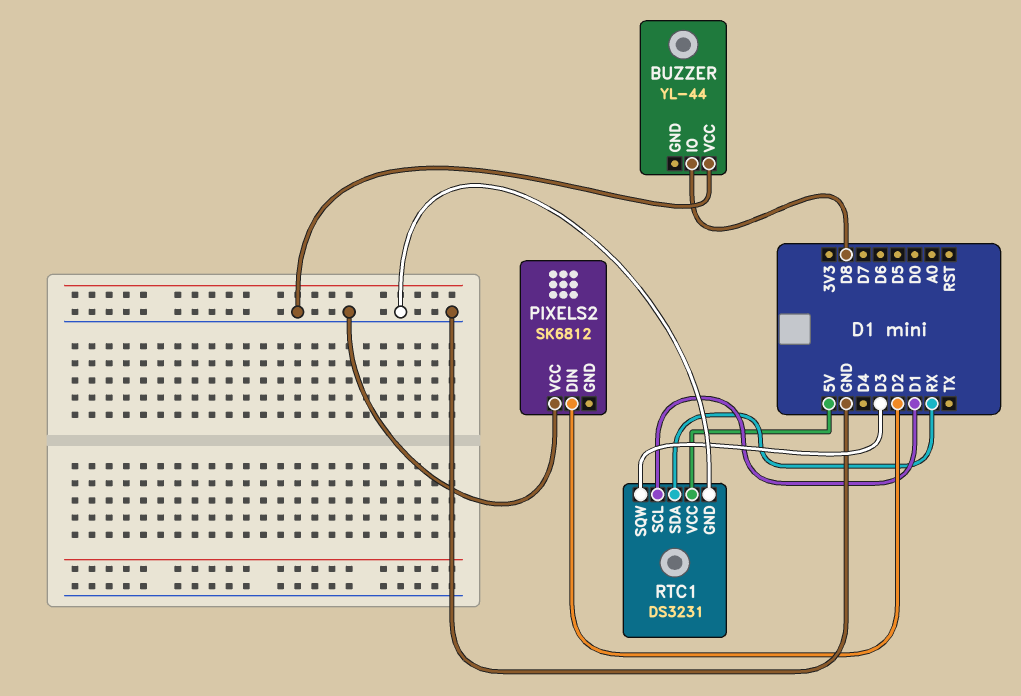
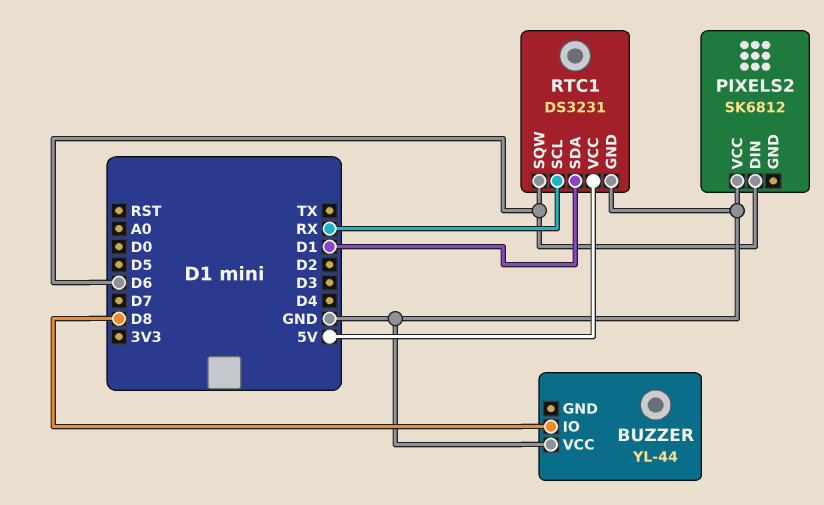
PIXELS2 pin DIN: D2 -> D6
RTC1 pin SCL: D1 -> RX
RTC1 pin SDA: RX -> D1
RTC1 pin SQW: D3 -> D6

